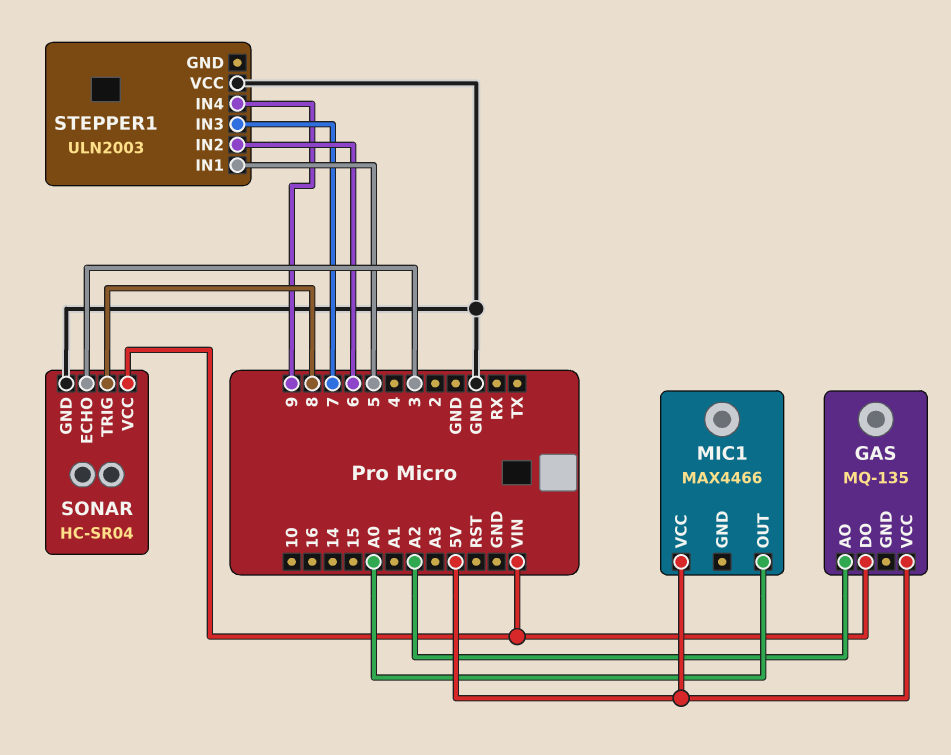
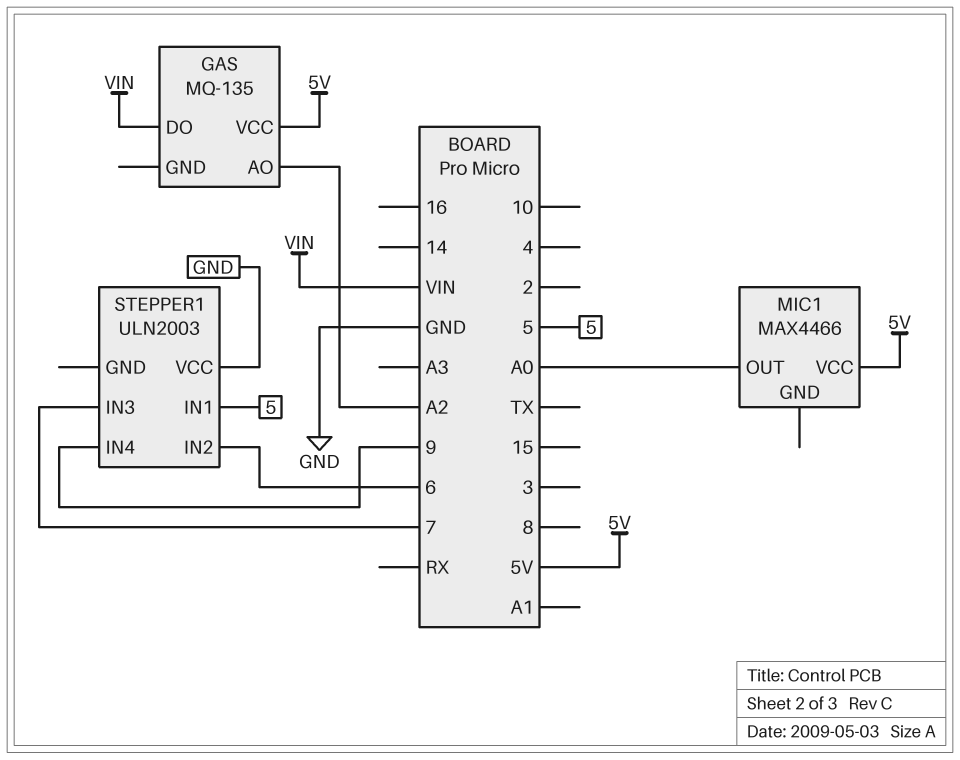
SONAR: HC-SR04 -> none
SONAR pin ECHO: 3 -> none
SONAR pin GND: GND -> none
SONAR pin TRIG: 8 -> none
SONAR pin VCC: VIN -> none

